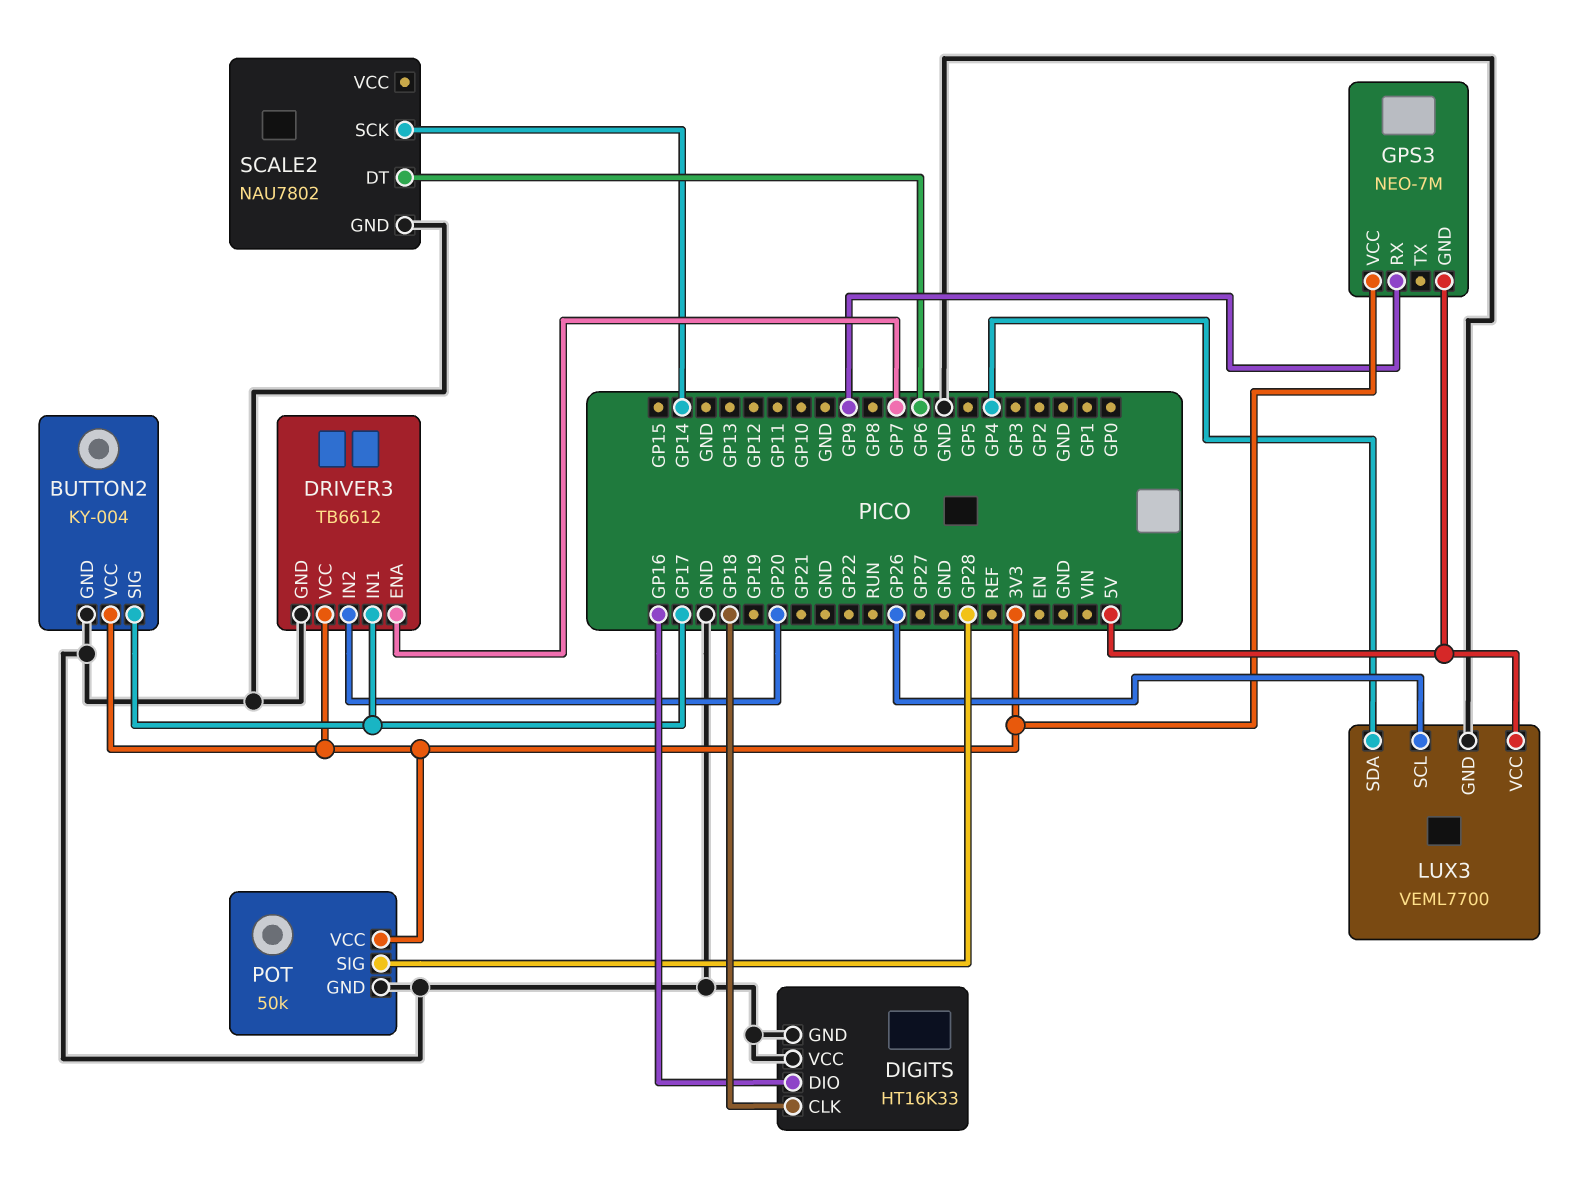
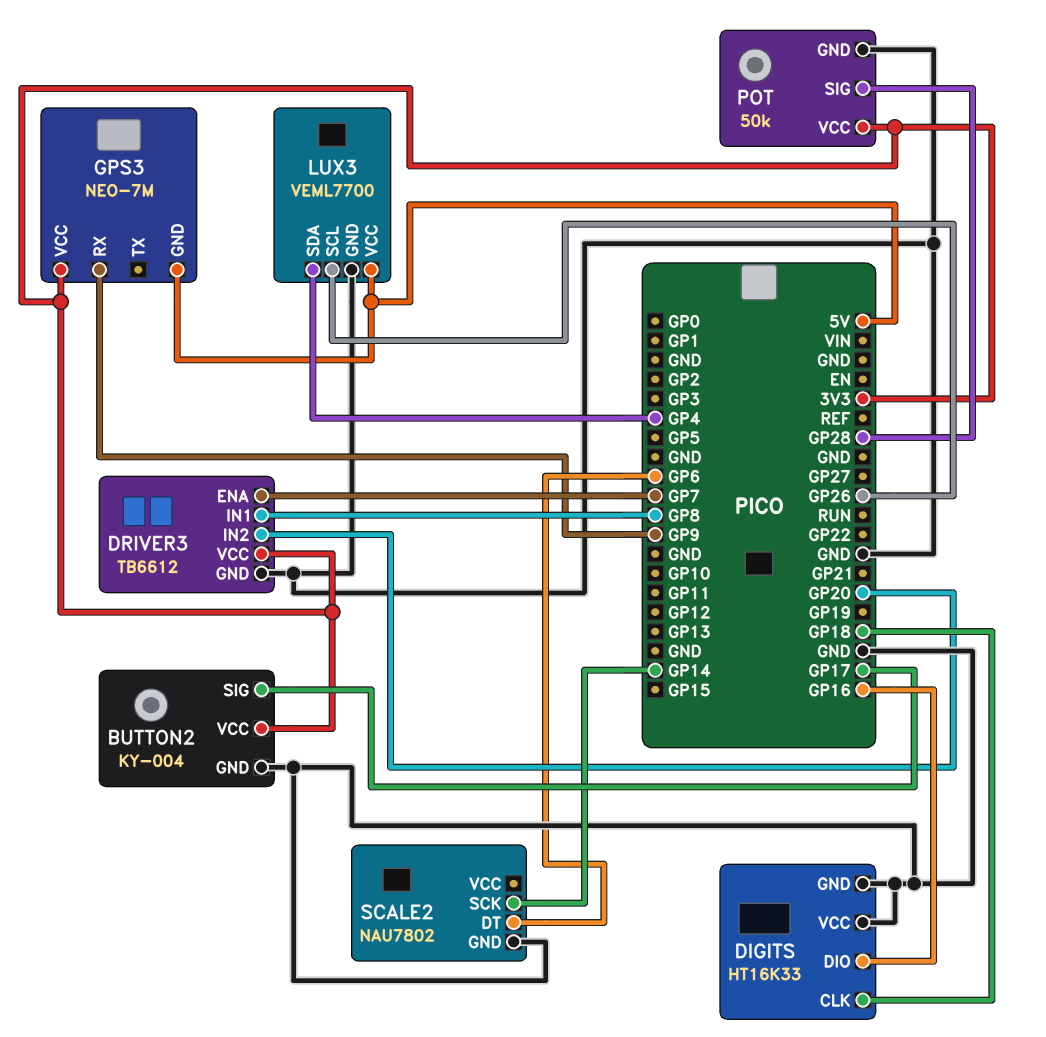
DRIVER3 pin IN1: GP17 -> GP8

